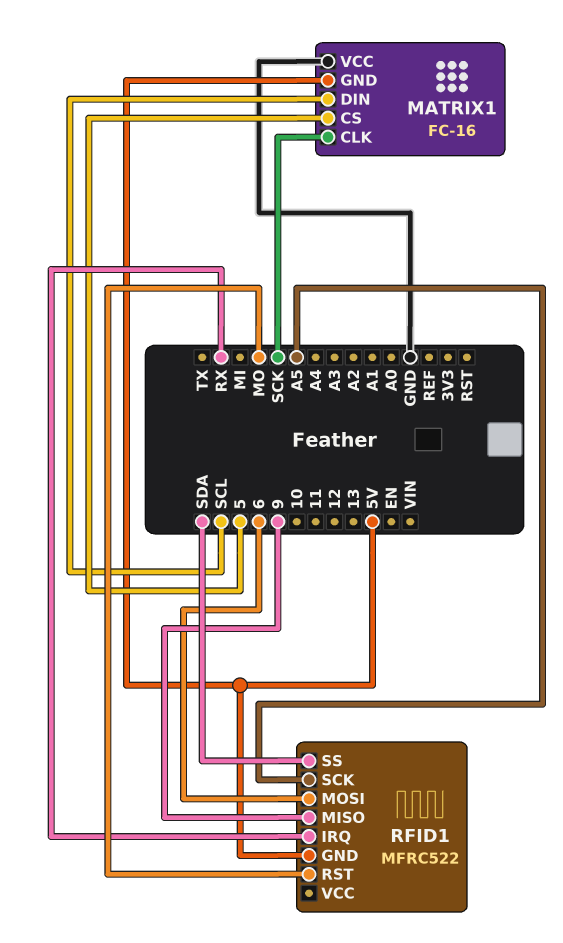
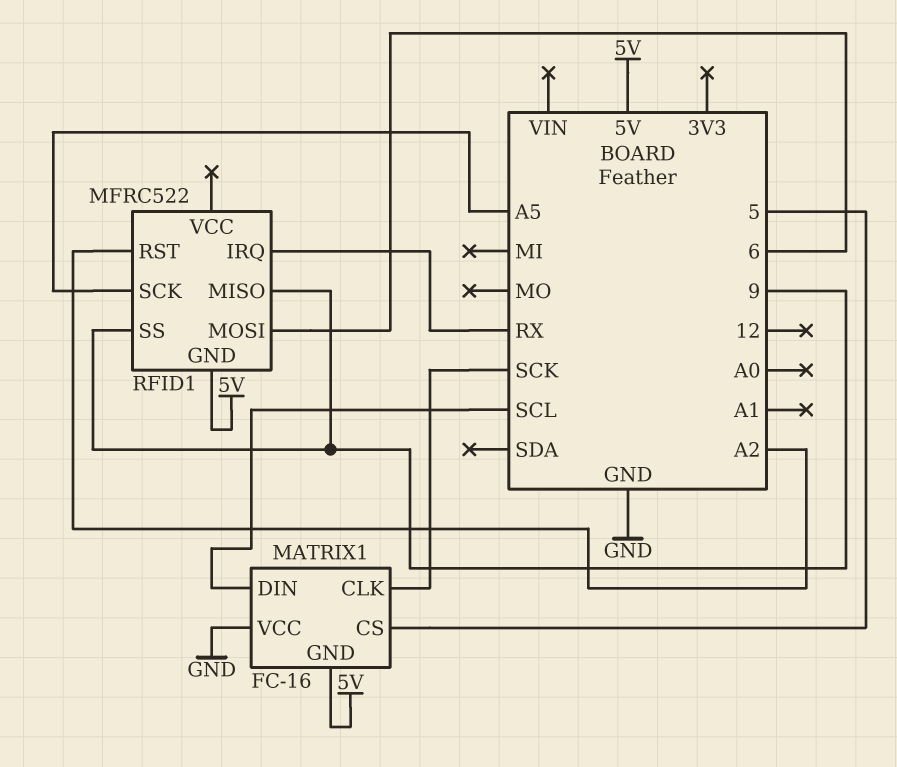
RFID1 pin RST: MO -> A2
RFID1 pin SS: SDA -> 9

